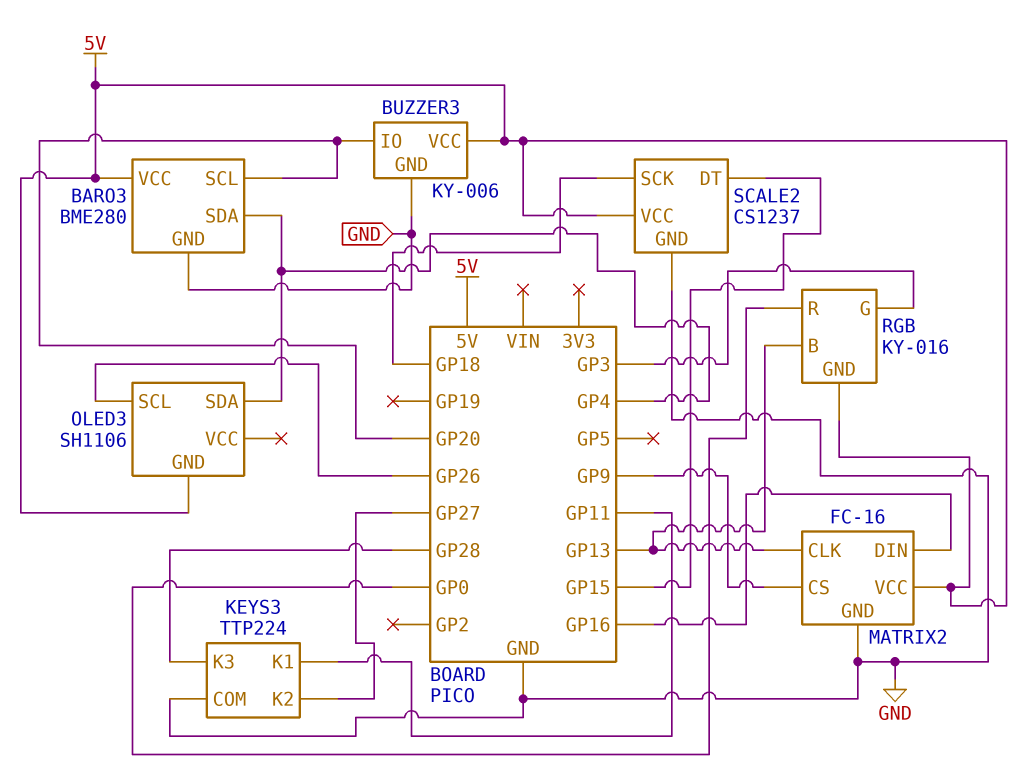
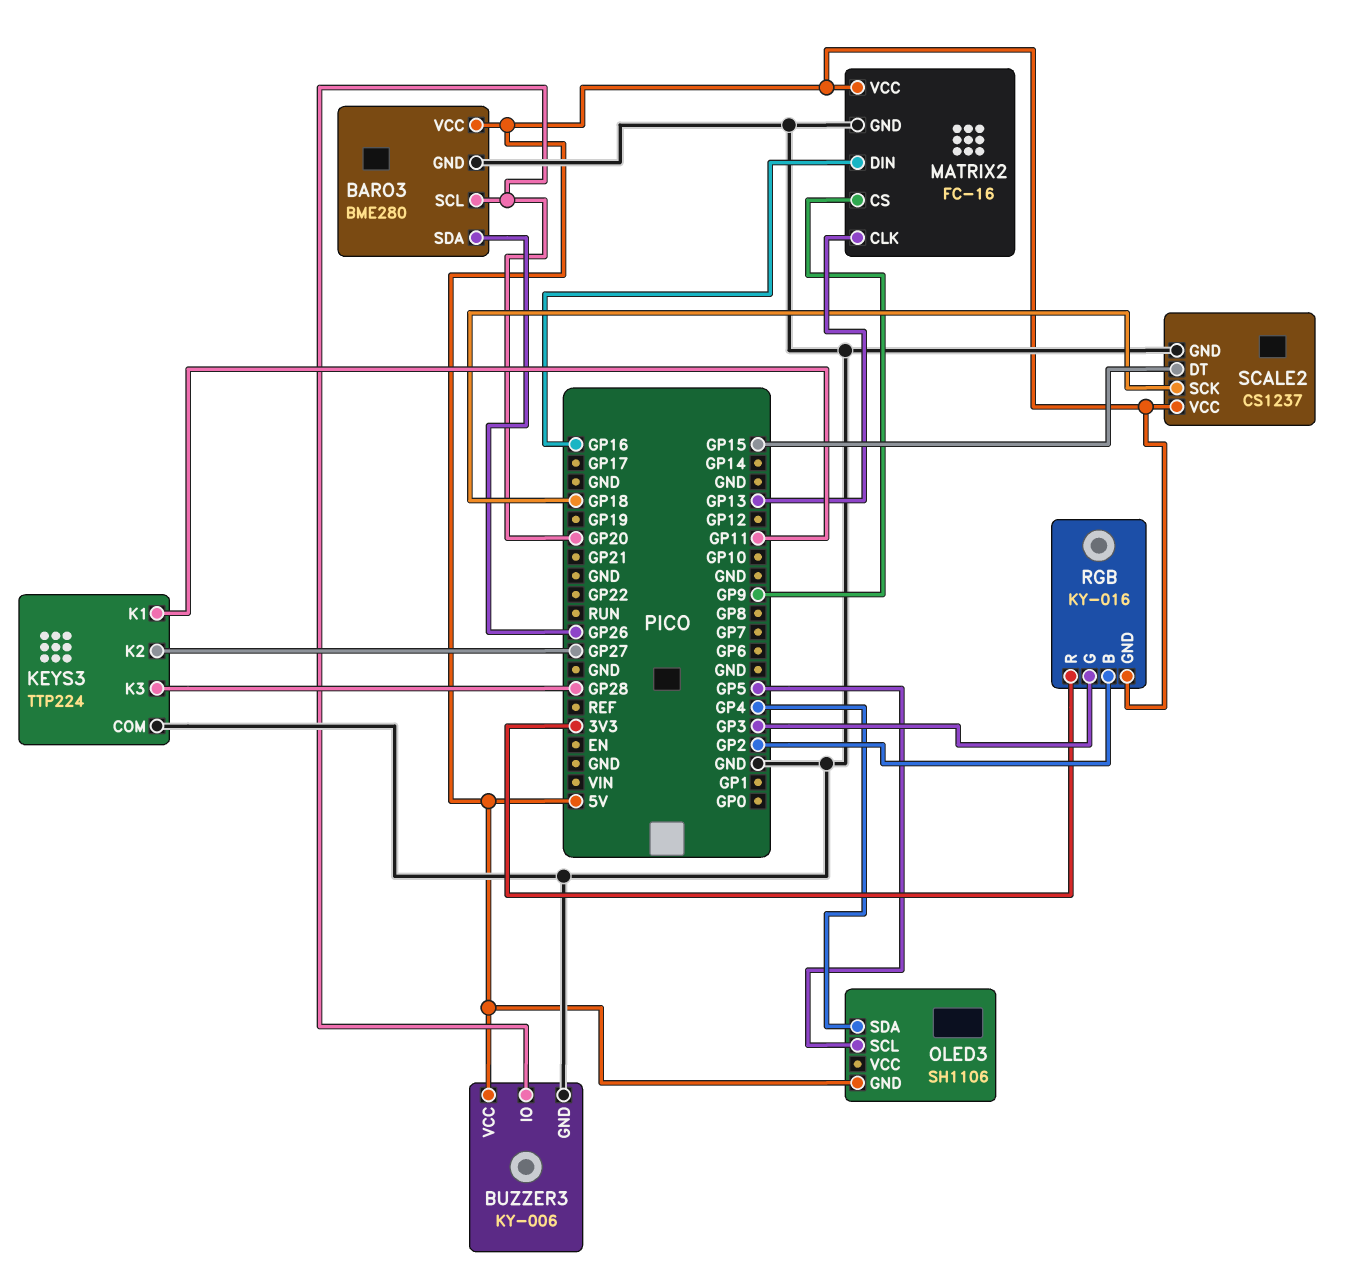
BARO3 pin SDA: GP4 -> GP26
OLED3 pin SCL: GP26 -> GP5
RGB pin B: GP13 -> GP2
RGB pin R: GP0 -> 3V3

